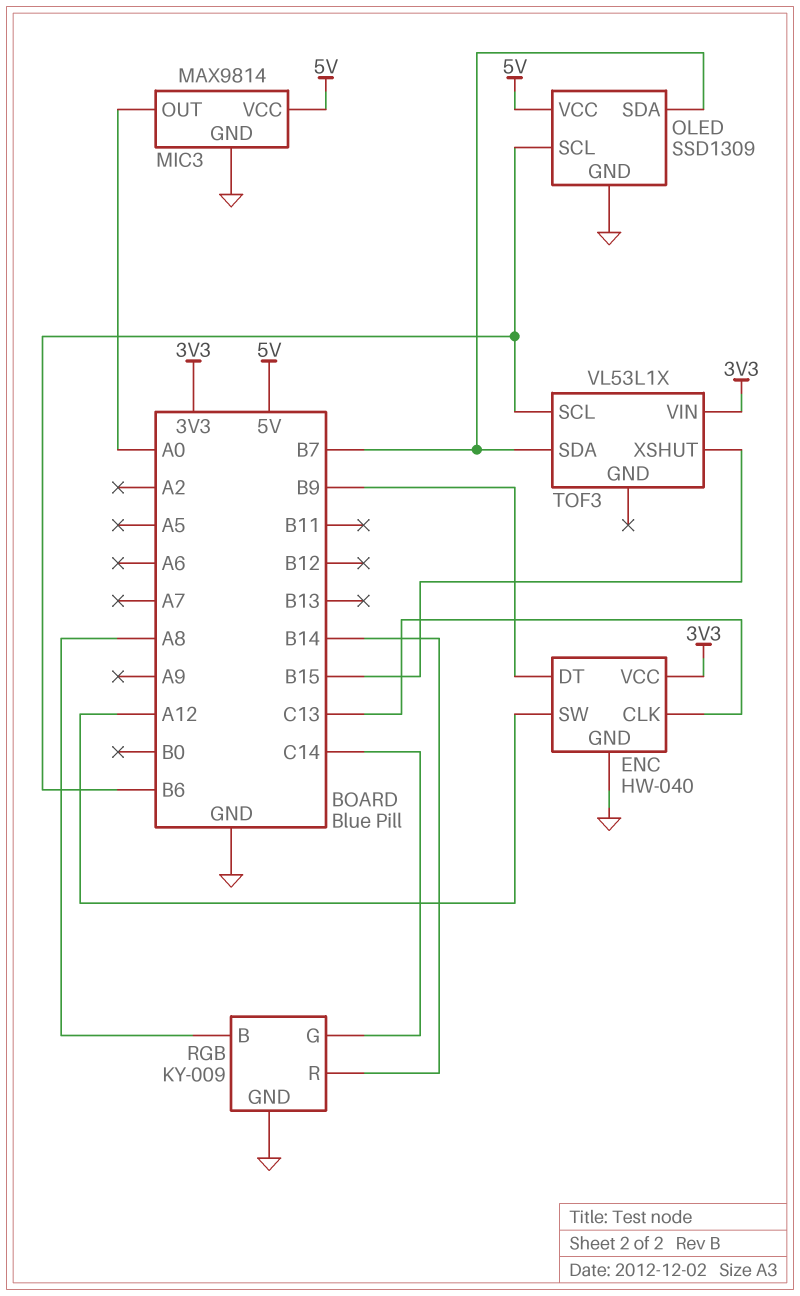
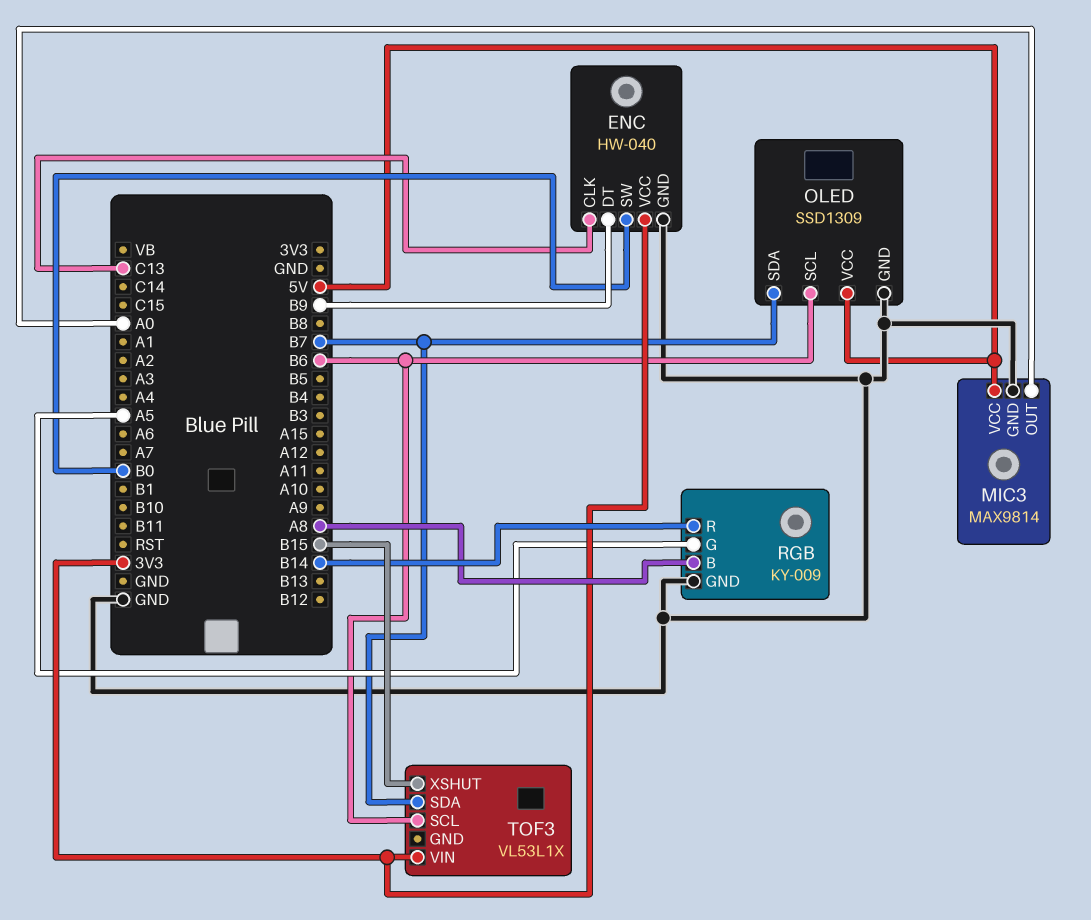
ENC pin SW: A12 -> B0
RGB pin G: C14 -> A5

